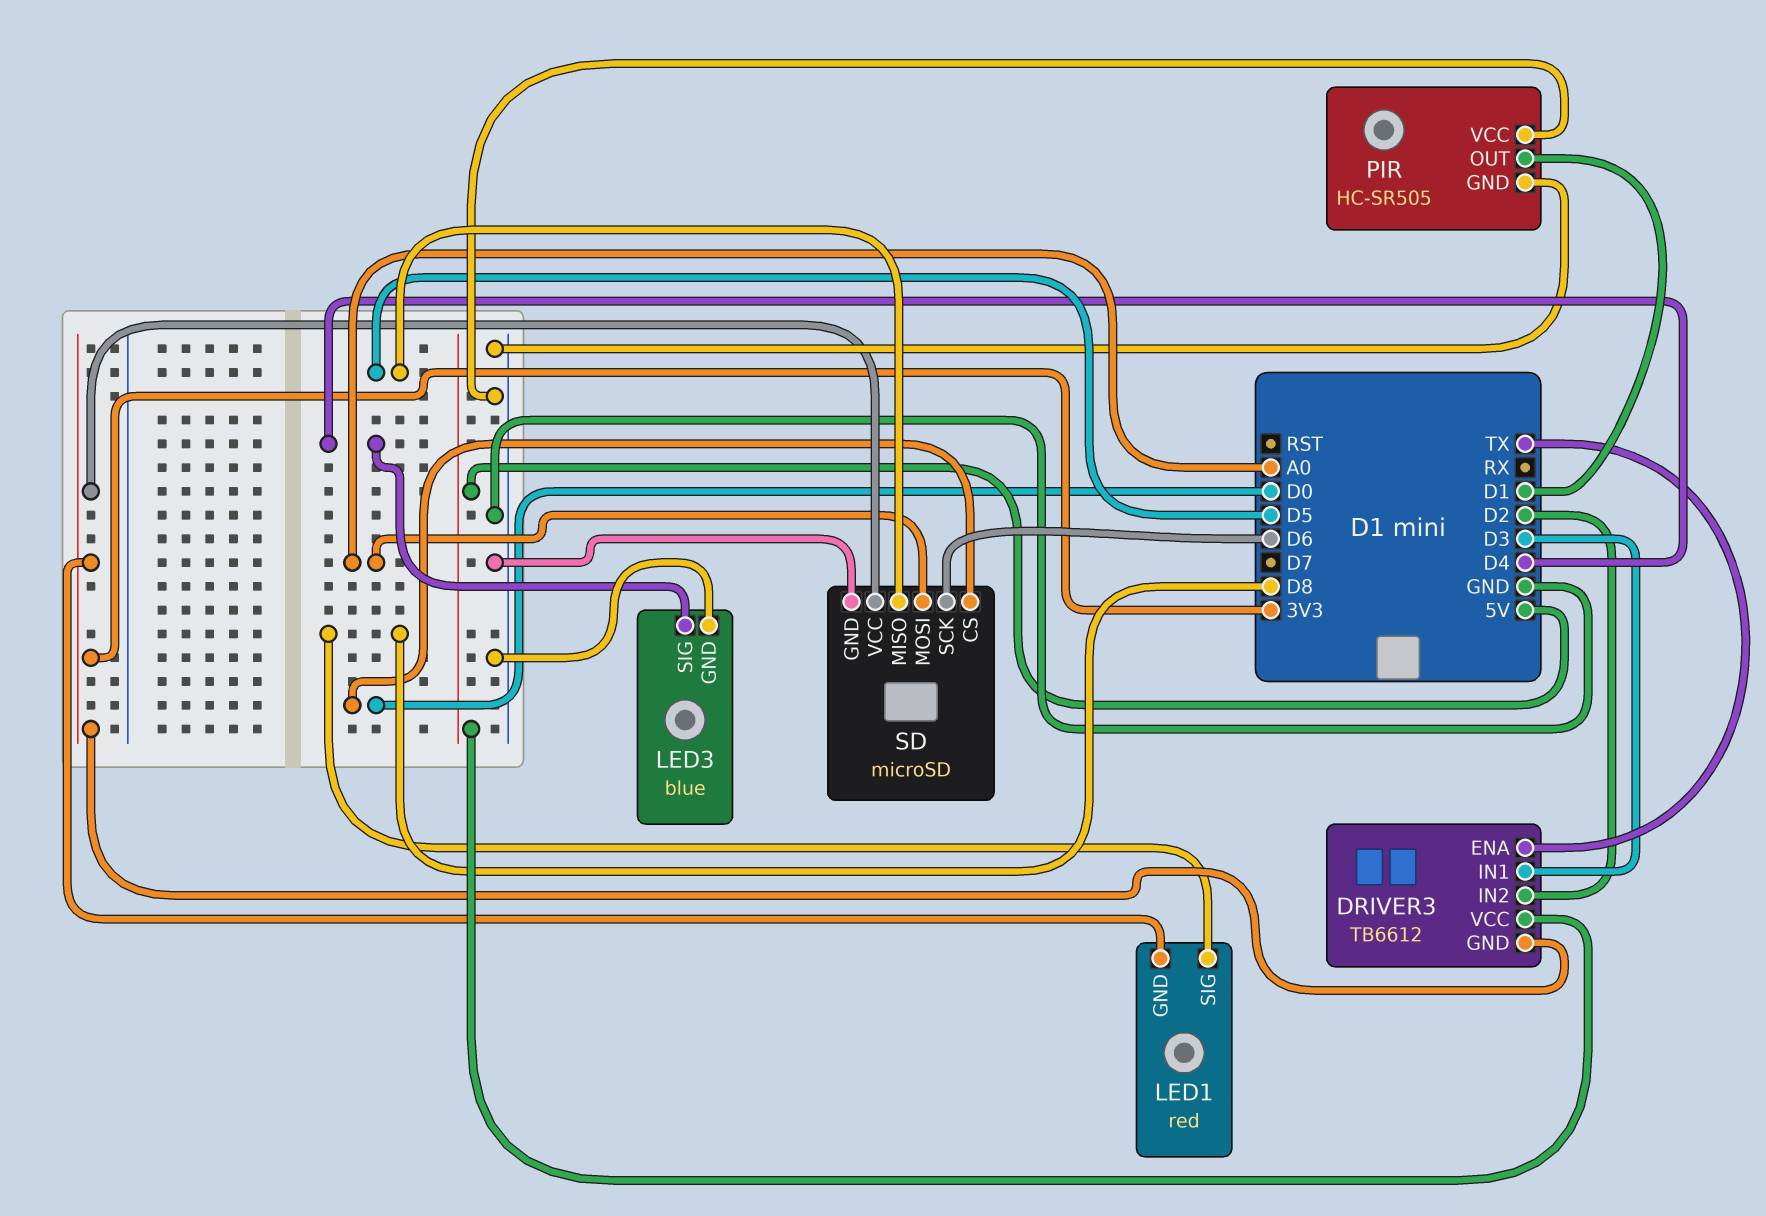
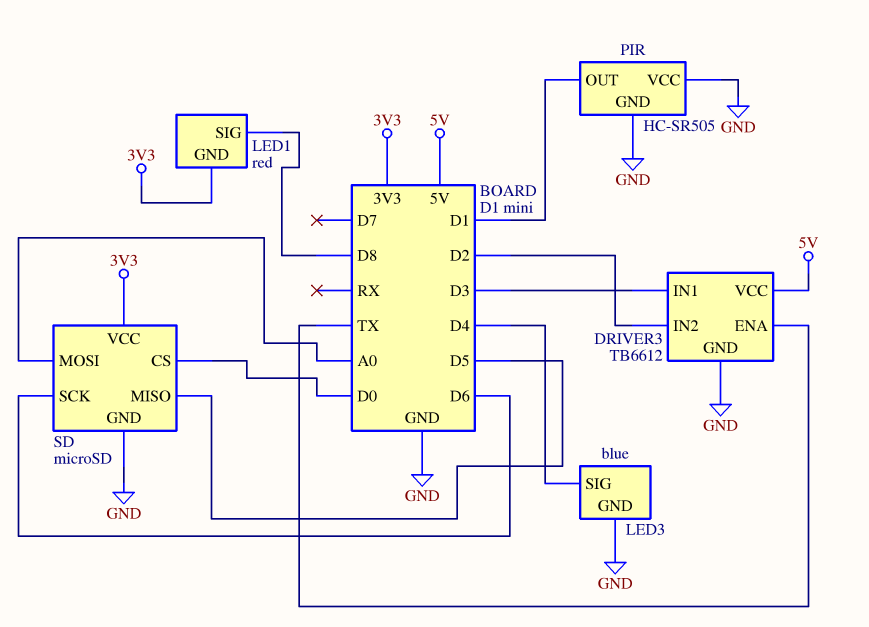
DRIVER3 pin GND: 3V3 -> GND

